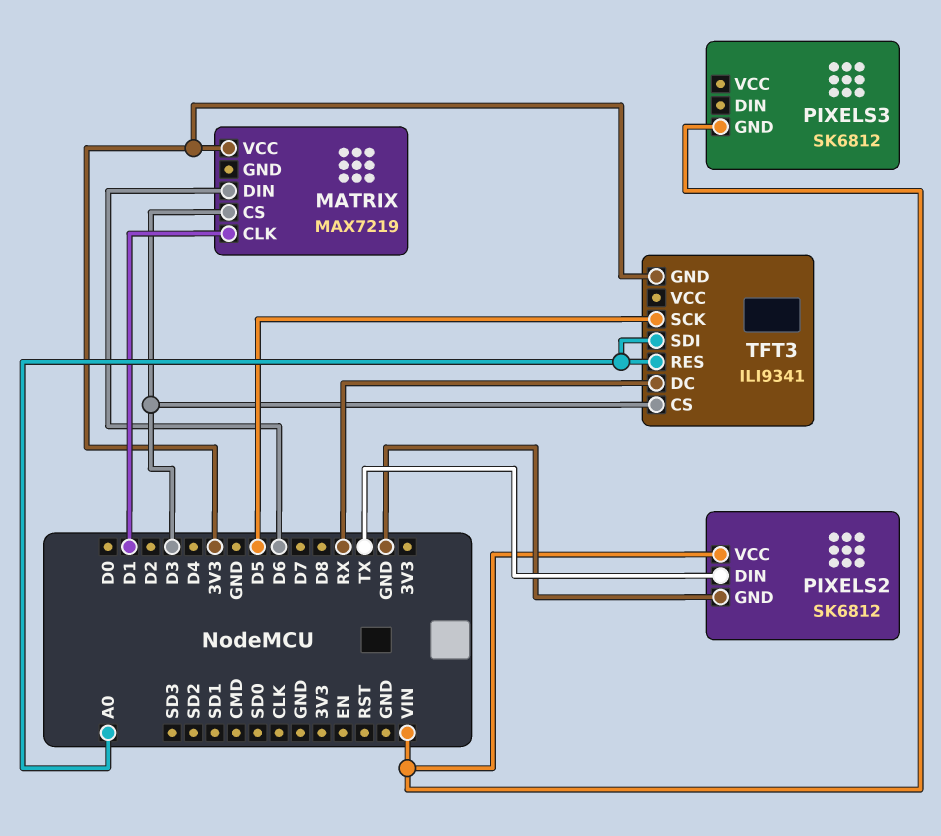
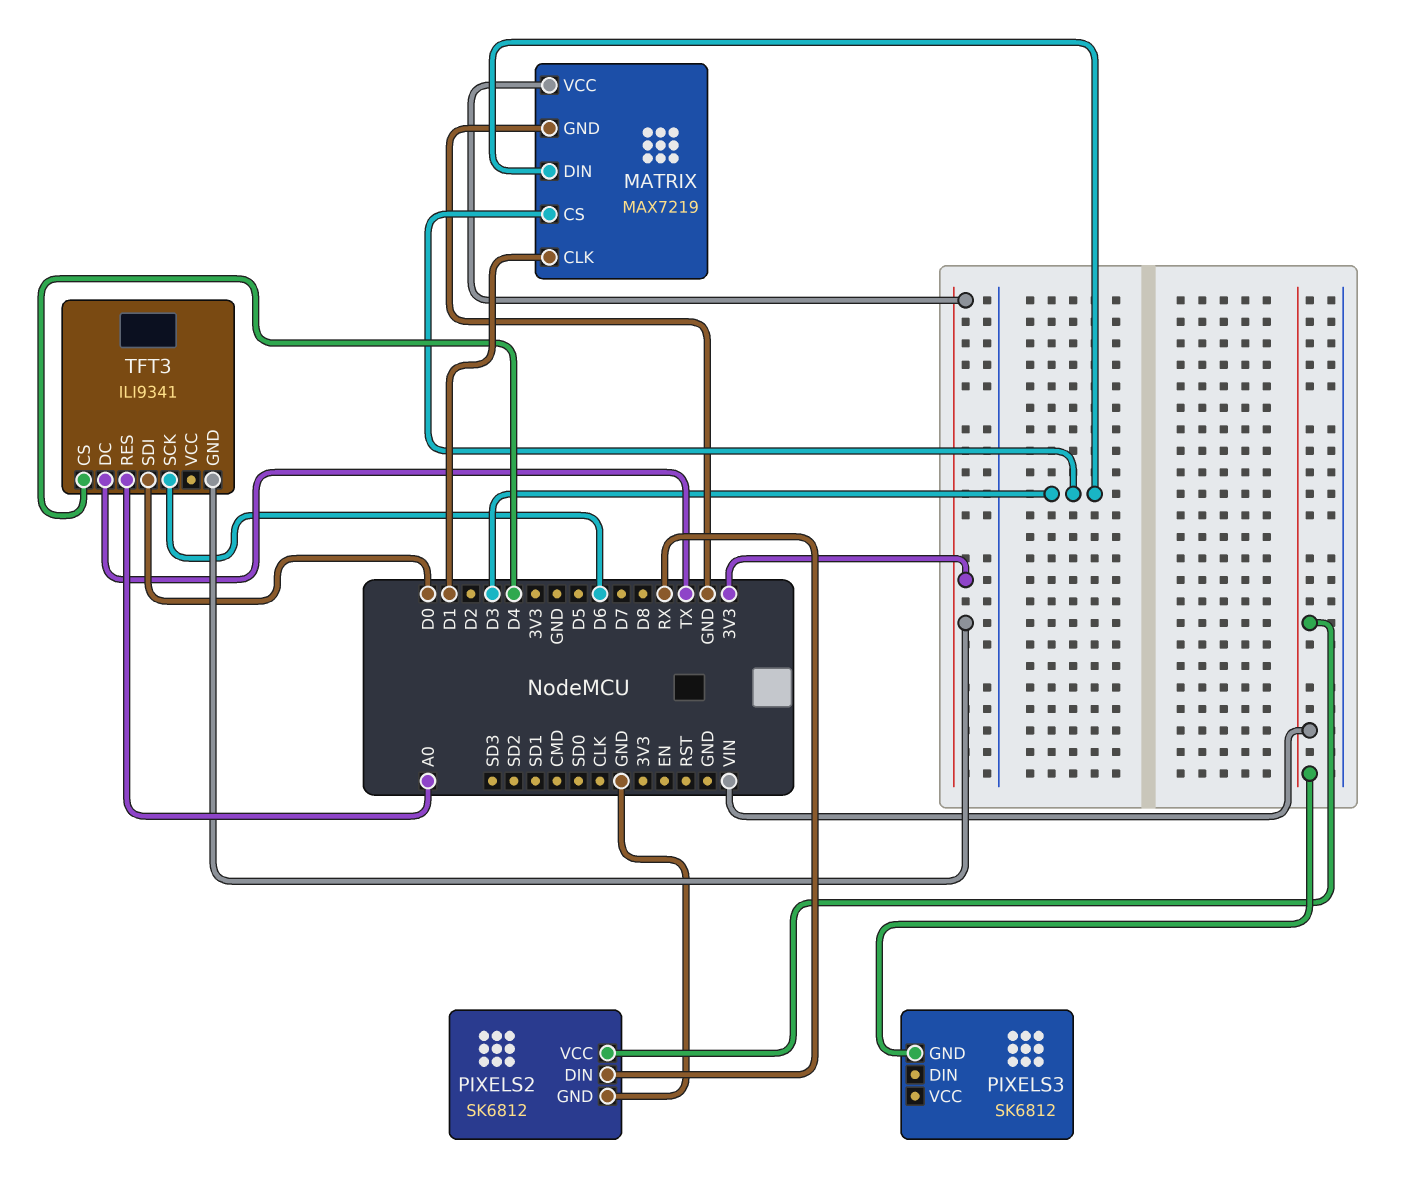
MATRIX pin DIN: D6 -> D3
MATRIX pin GND: none -> GND
PIXELS2 pin DIN: TX -> RX
TFT3 pin CS: D3 -> D4
TFT3 pin DC: RX -> TX
TFT3 pin SCK: D5 -> D6
TFT3 pin SDI: A0 -> D0

